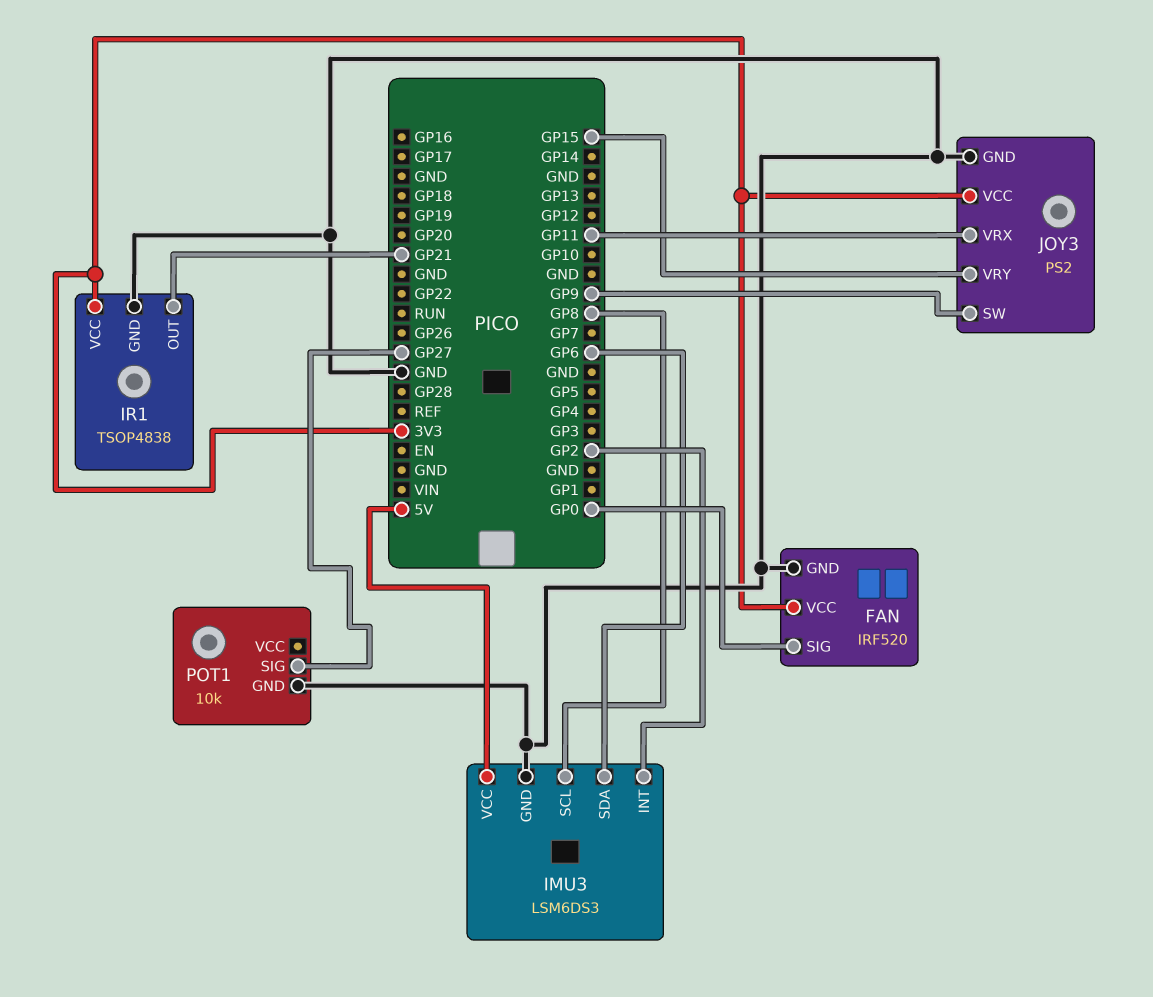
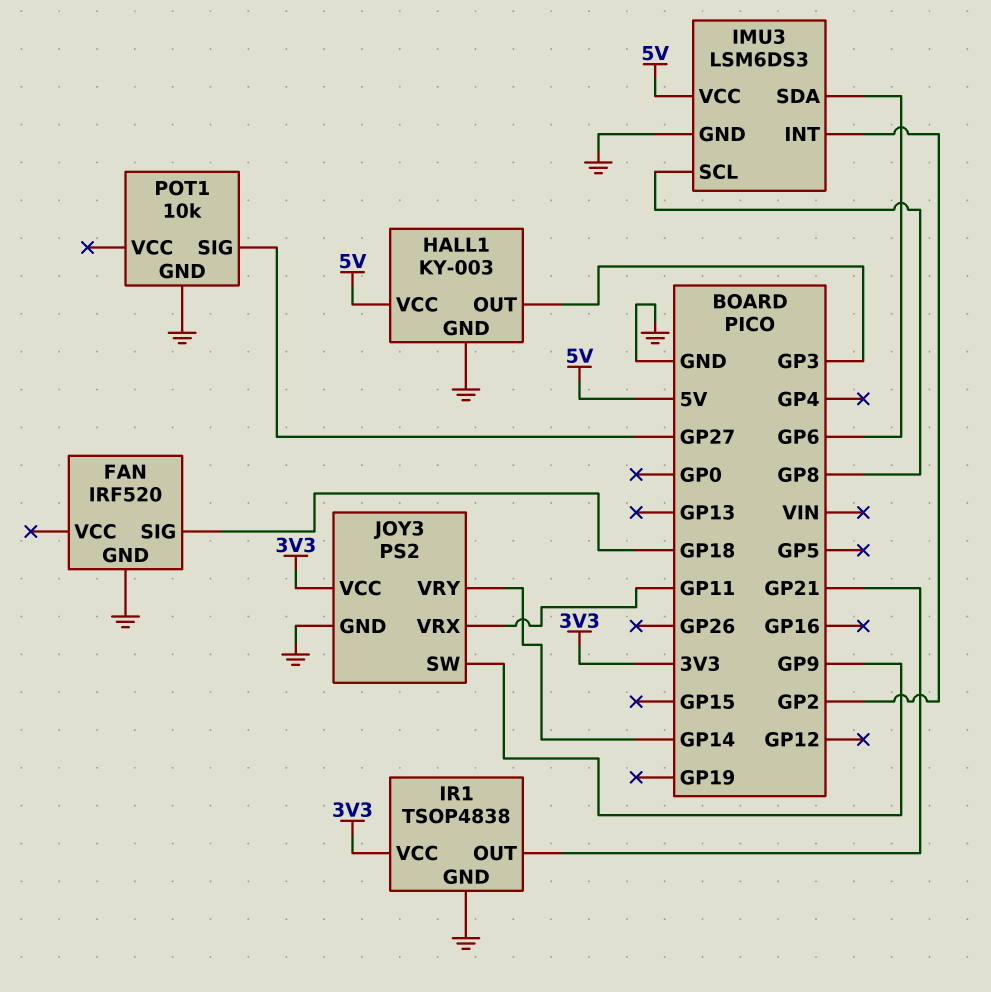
FAN pin SIG: GP0 -> GP18
FAN pin VCC: 3V3 -> none
HALL1: none -> KY-003
HALL1 pin GND: none -> GND
HALL1 pin OUT: none -> GP3
HALL1 pin VCC: none -> 5V
JOY3 pin VRY: GP15 -> GP14

